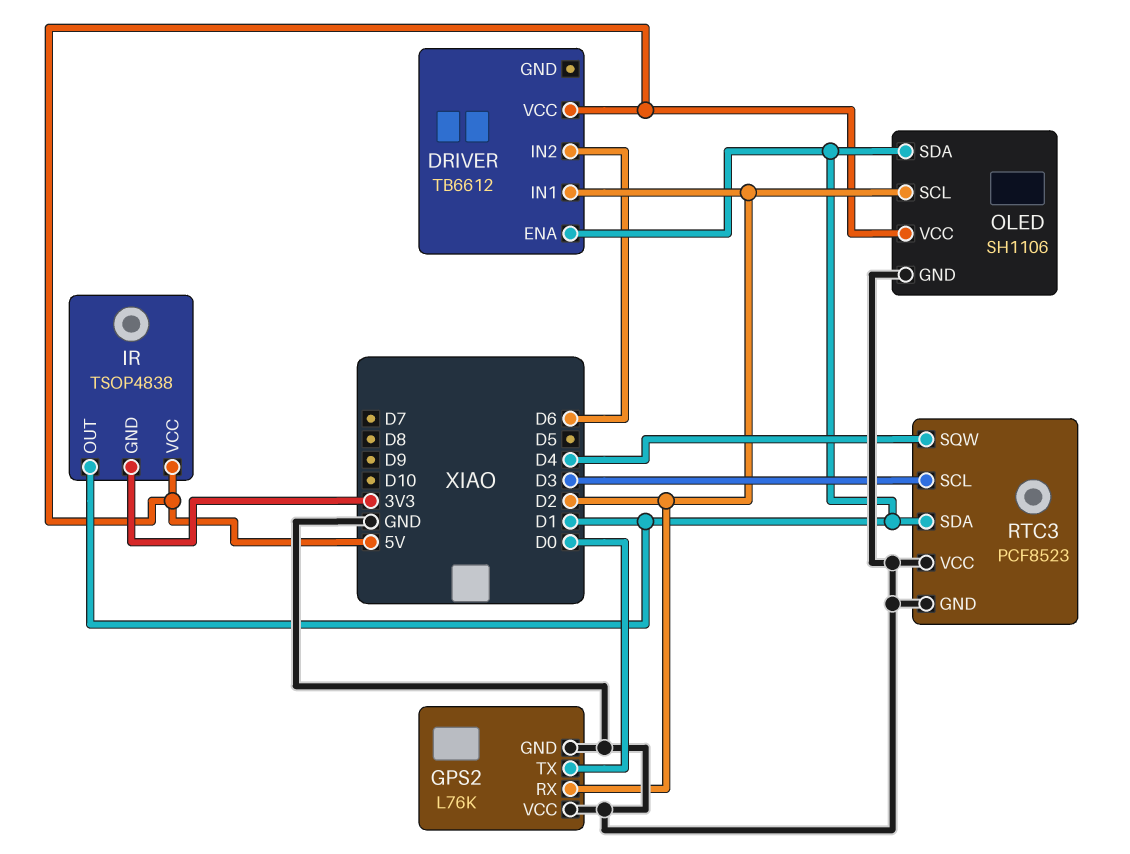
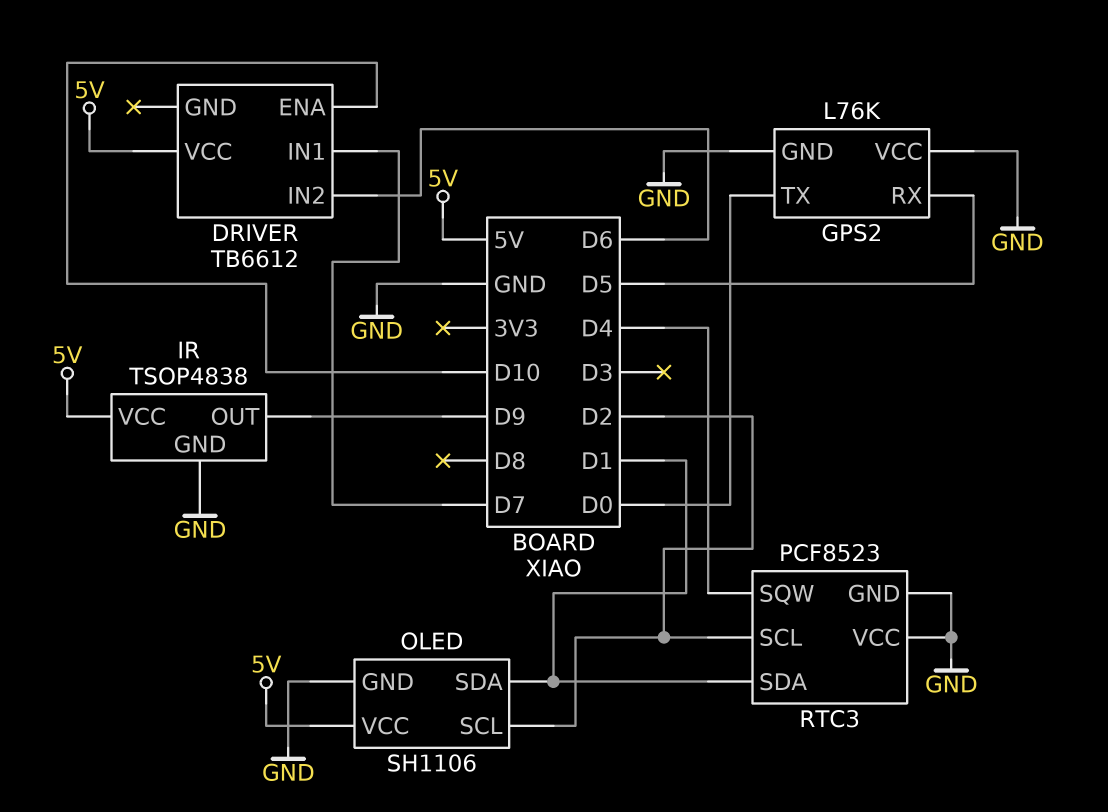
DRIVER pin ENA: D1 -> D10
DRIVER pin IN1: D2 -> D7
GPS2 pin RX: D2 -> D5
IR pin GND: 3V3 -> GND
IR pin OUT: D1 -> D9
RTC3 pin SCL: D3 -> D2

